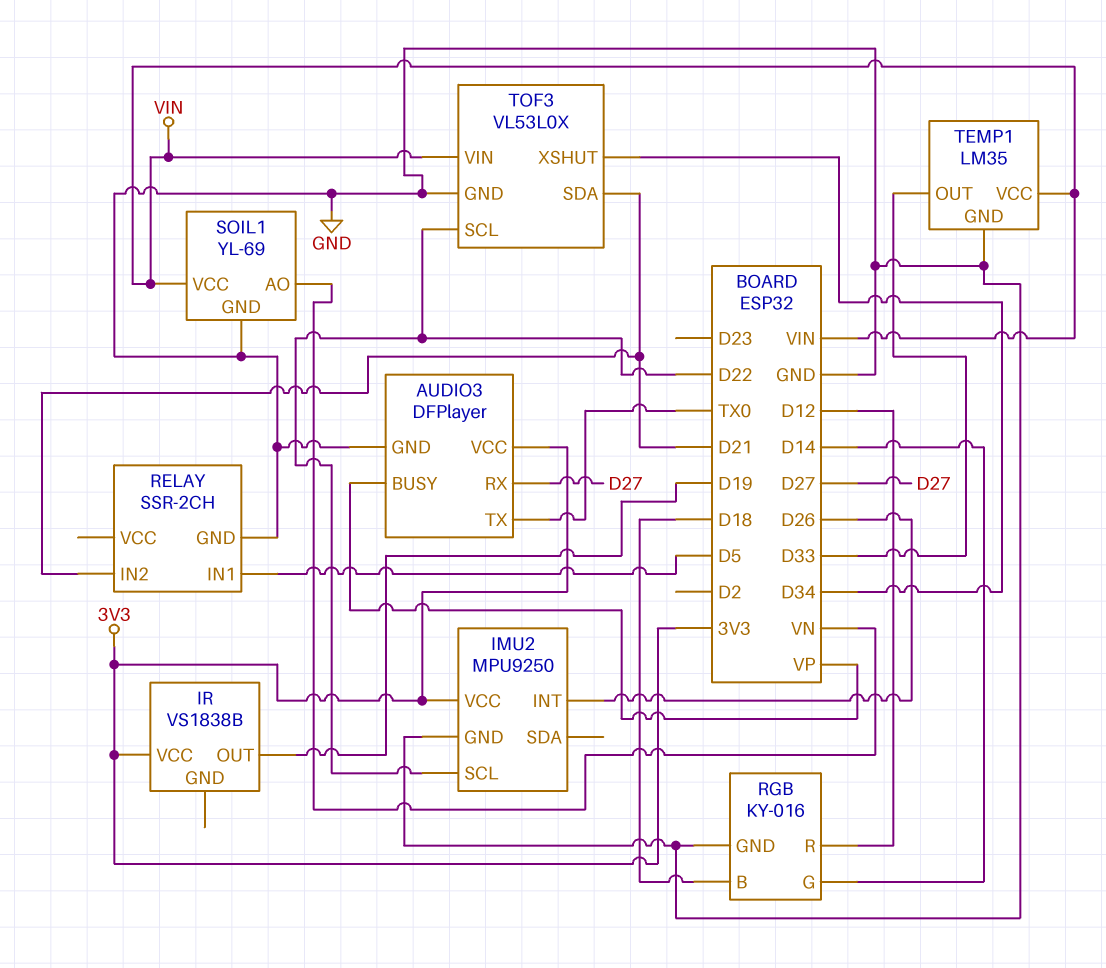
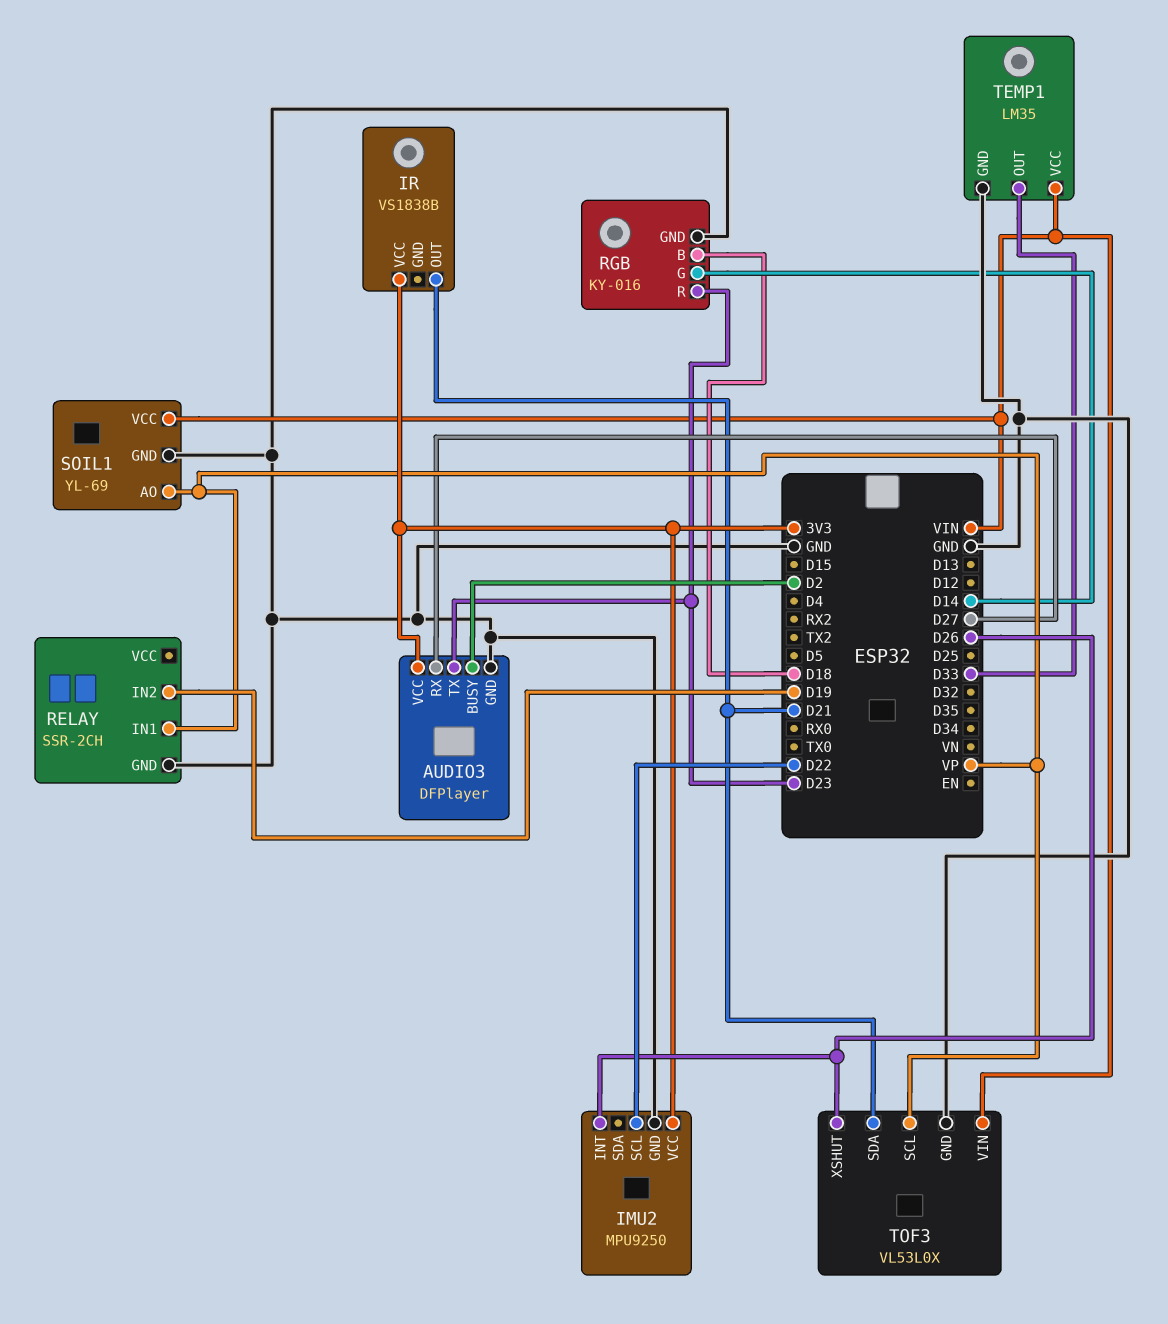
AUDIO3 pin BUSY: VP -> D2
AUDIO3 pin TX: TX0 -> D23
IR pin OUT: D19 -> D21
RELAY pin IN1: D5 -> VP
RELAY pin IN2: D21 -> D19
RGB pin R: D12 -> D23
SOIL1 pin AO: VN -> VP
TOF3 pin SCL: D22 -> VP
TOF3 pin XSHUT: D34 -> D26

